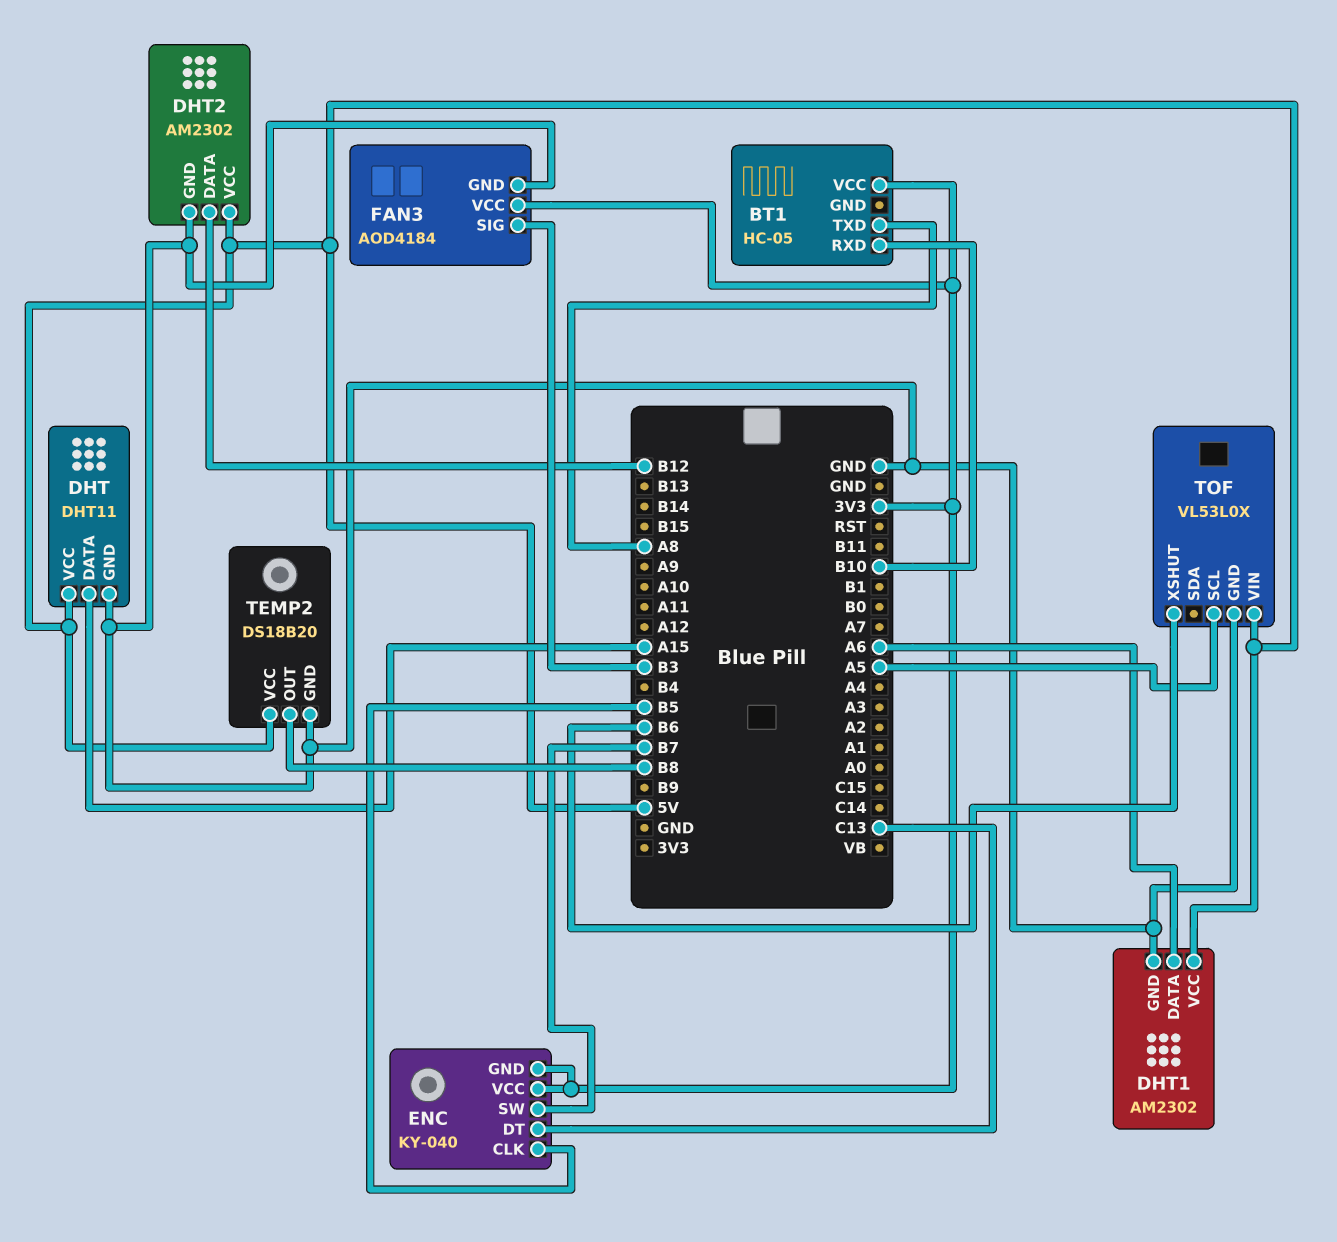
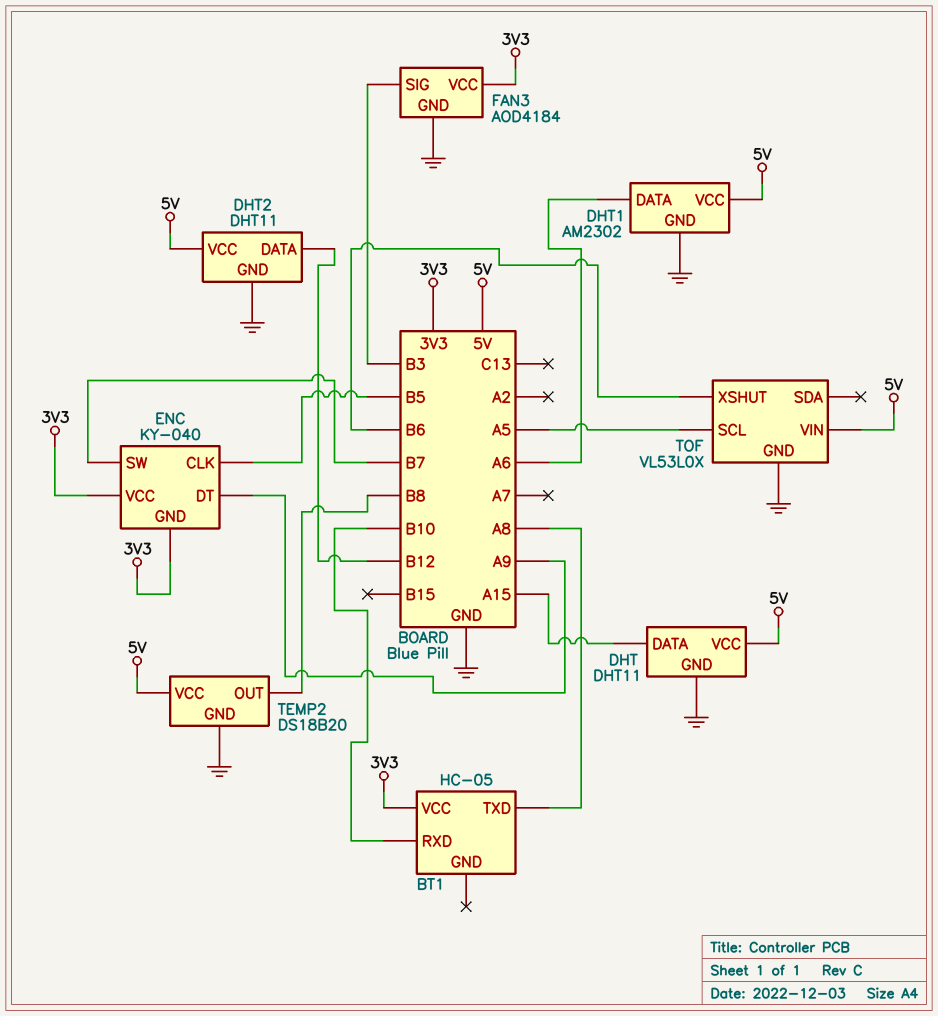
DHT2: AM2302 -> DHT11
ENC pin DT: C13 -> A9

